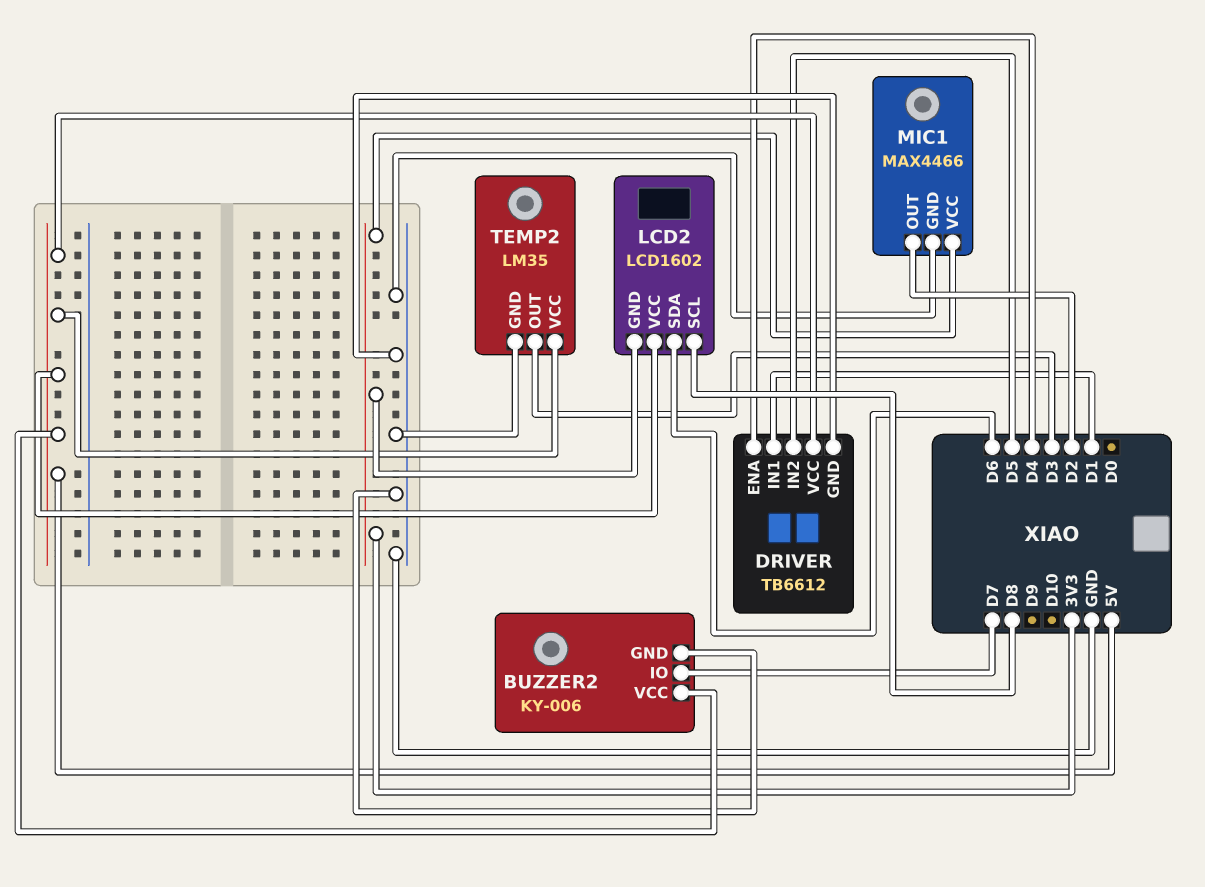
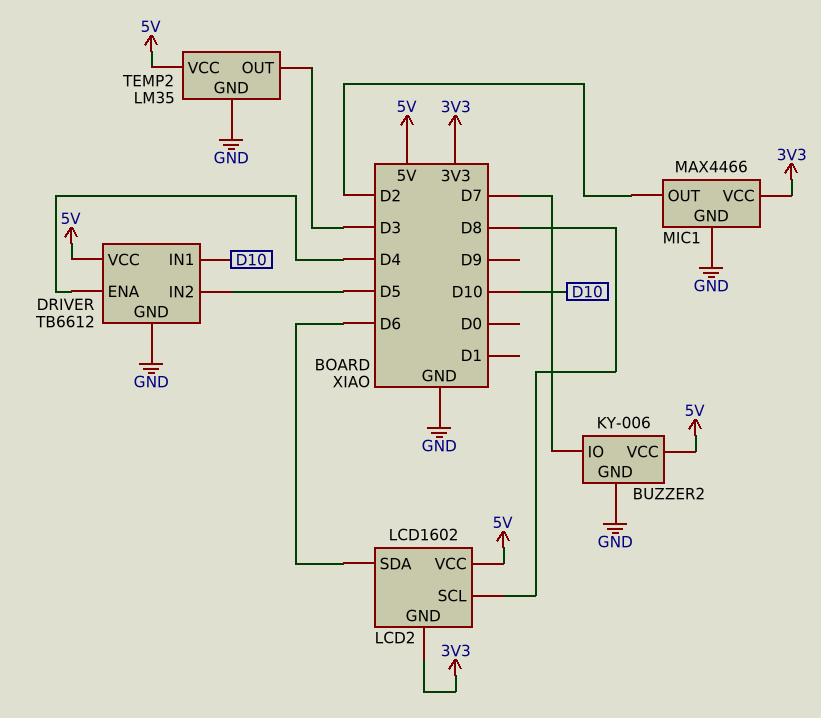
DRIVER pin IN1: D1 -> D10

